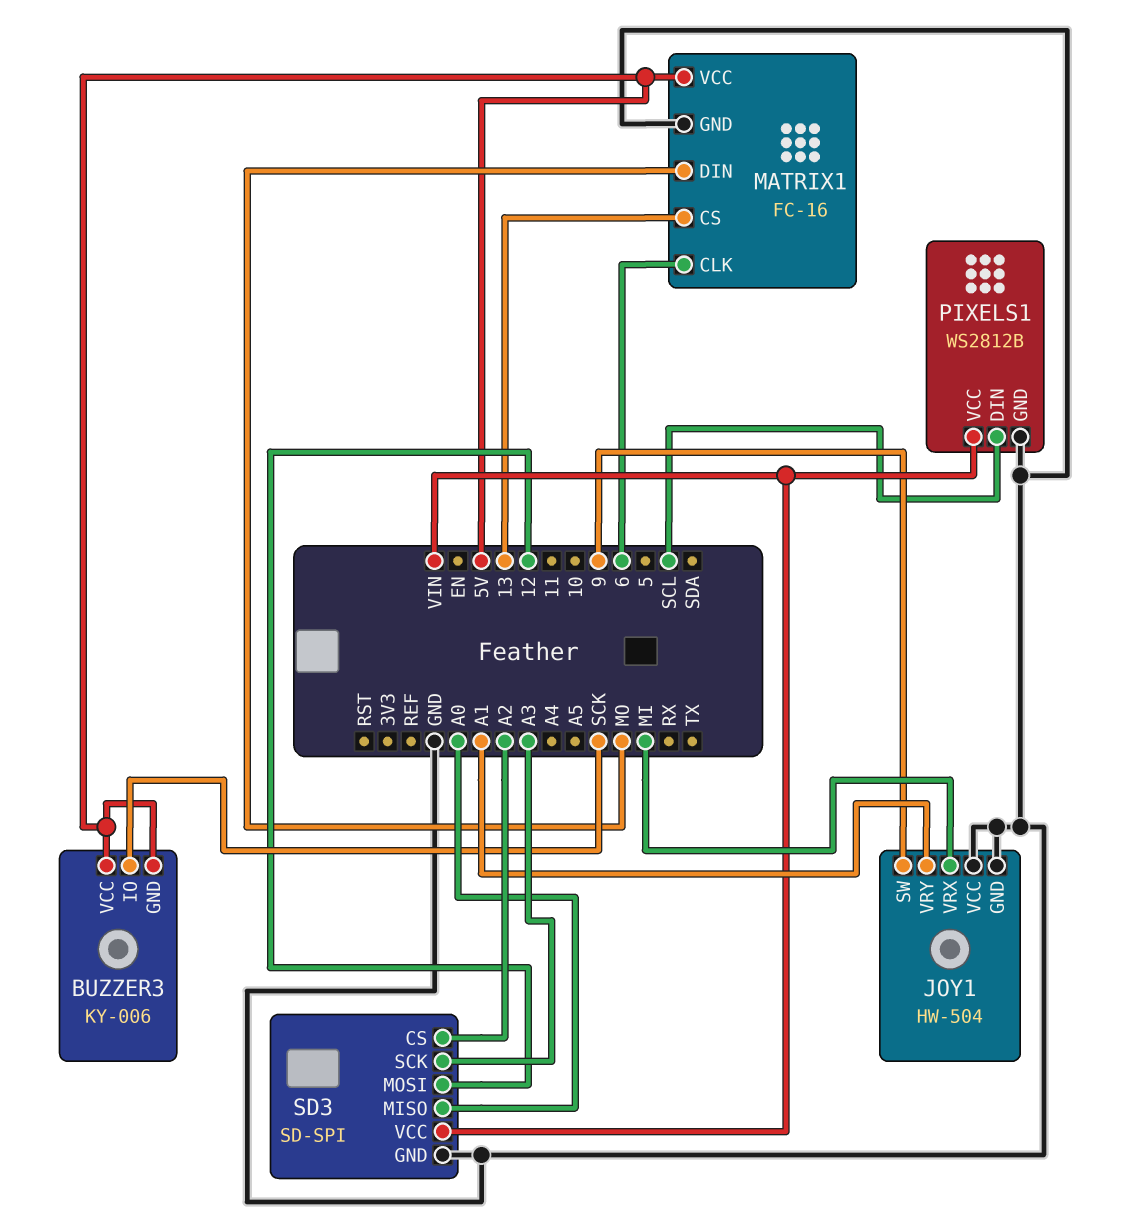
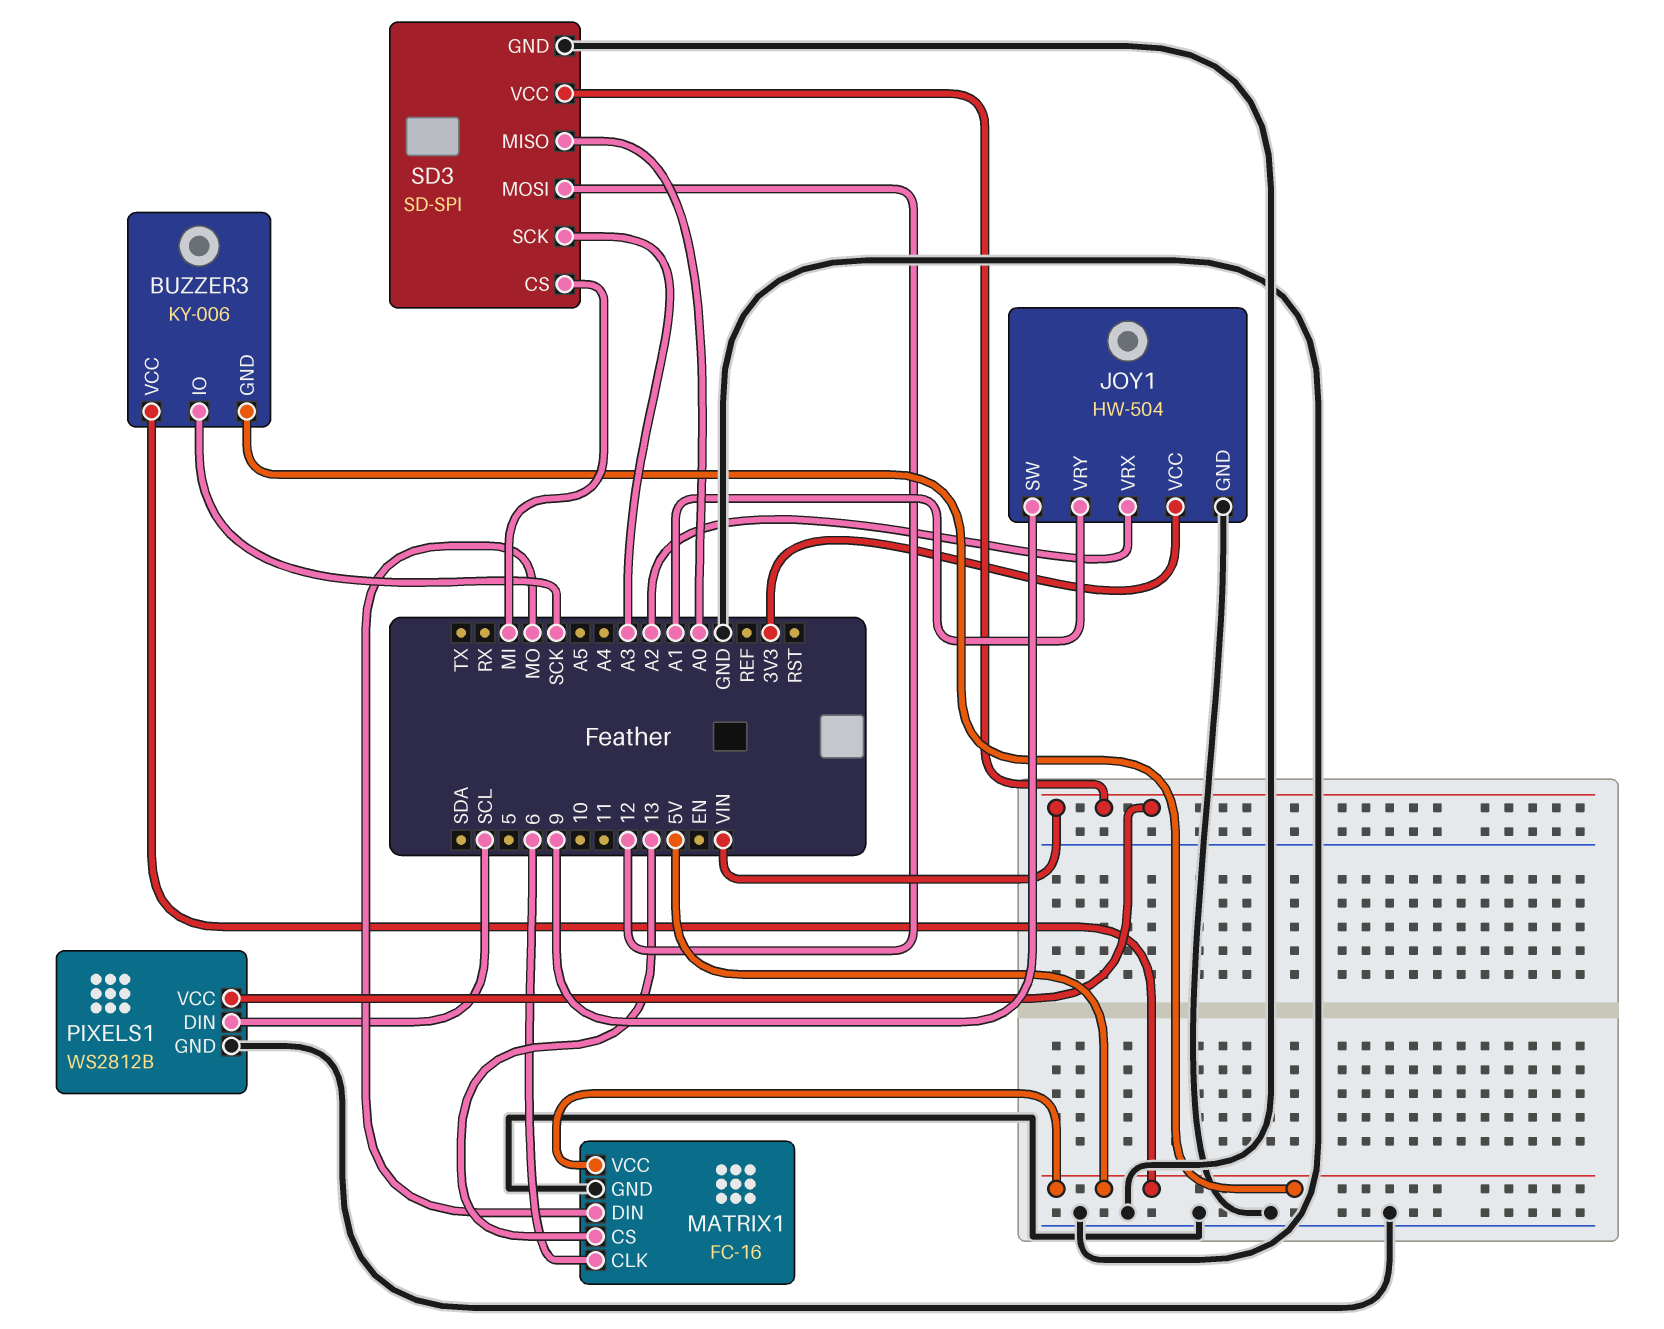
JOY1 pin VCC: GND -> 3V3
JOY1 pin VRX: MI -> A2
SD3 pin CS: A2 -> MI

